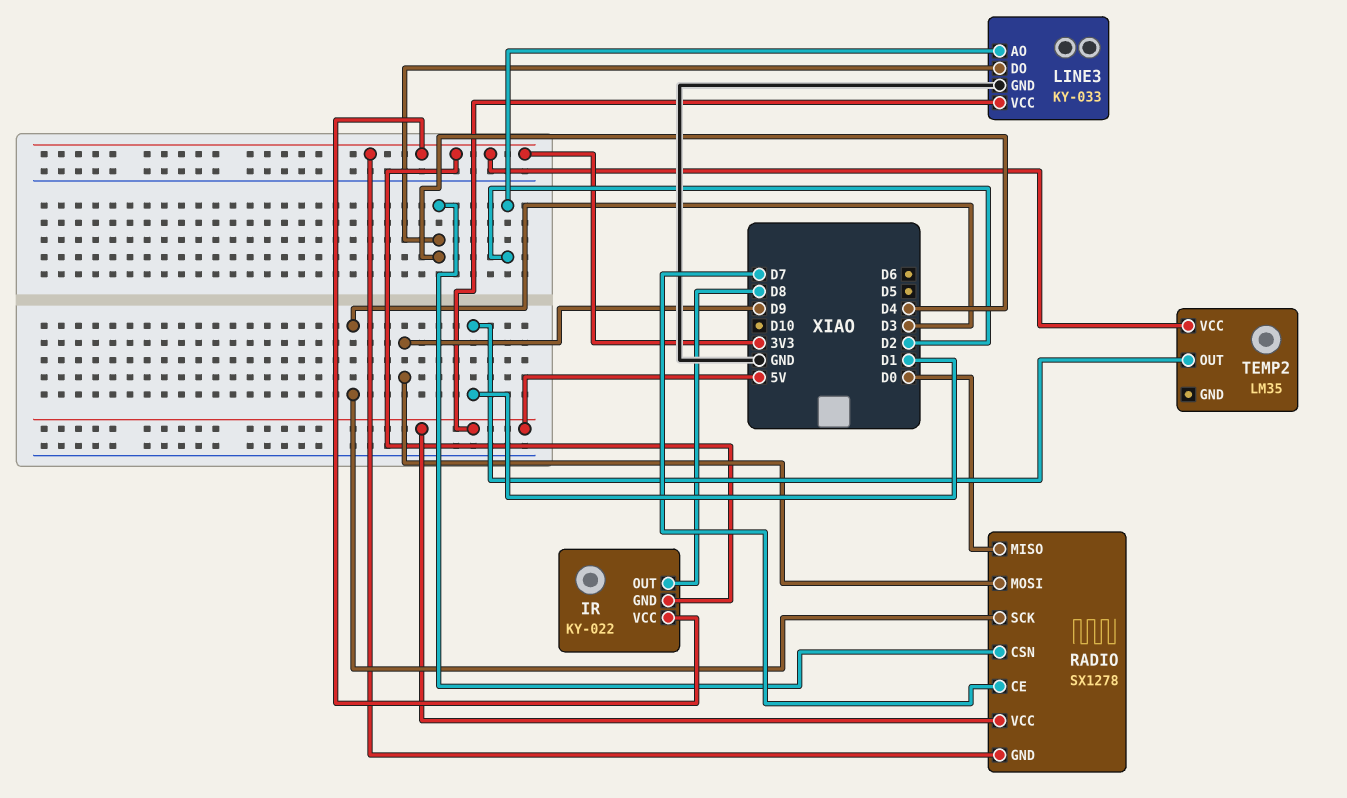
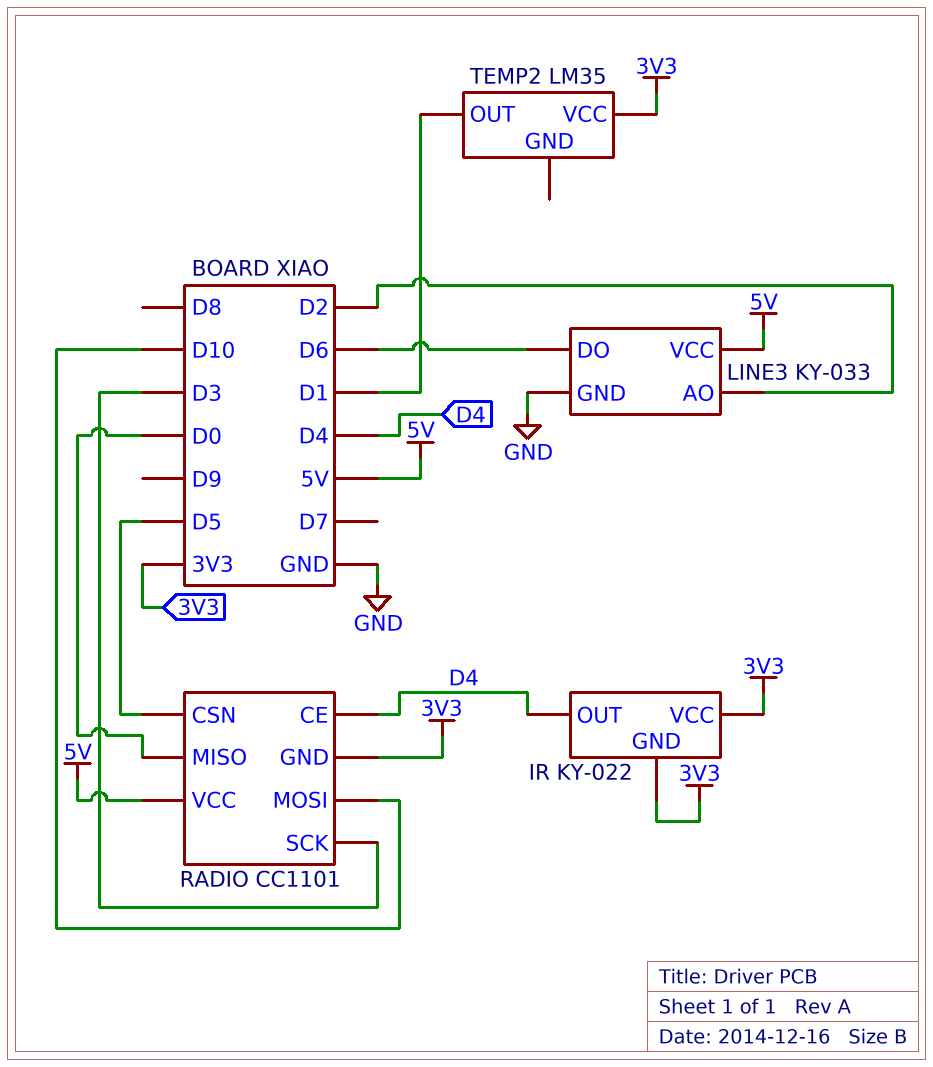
IR pin OUT: D8 -> D4
LINE3 pin DO: D4 -> D6
RADIO: SX1278 -> CC1101
RADIO pin CE: D7 -> D4
RADIO pin CSN: D4 -> D5
RADIO pin MOSI: D9 -> D10

